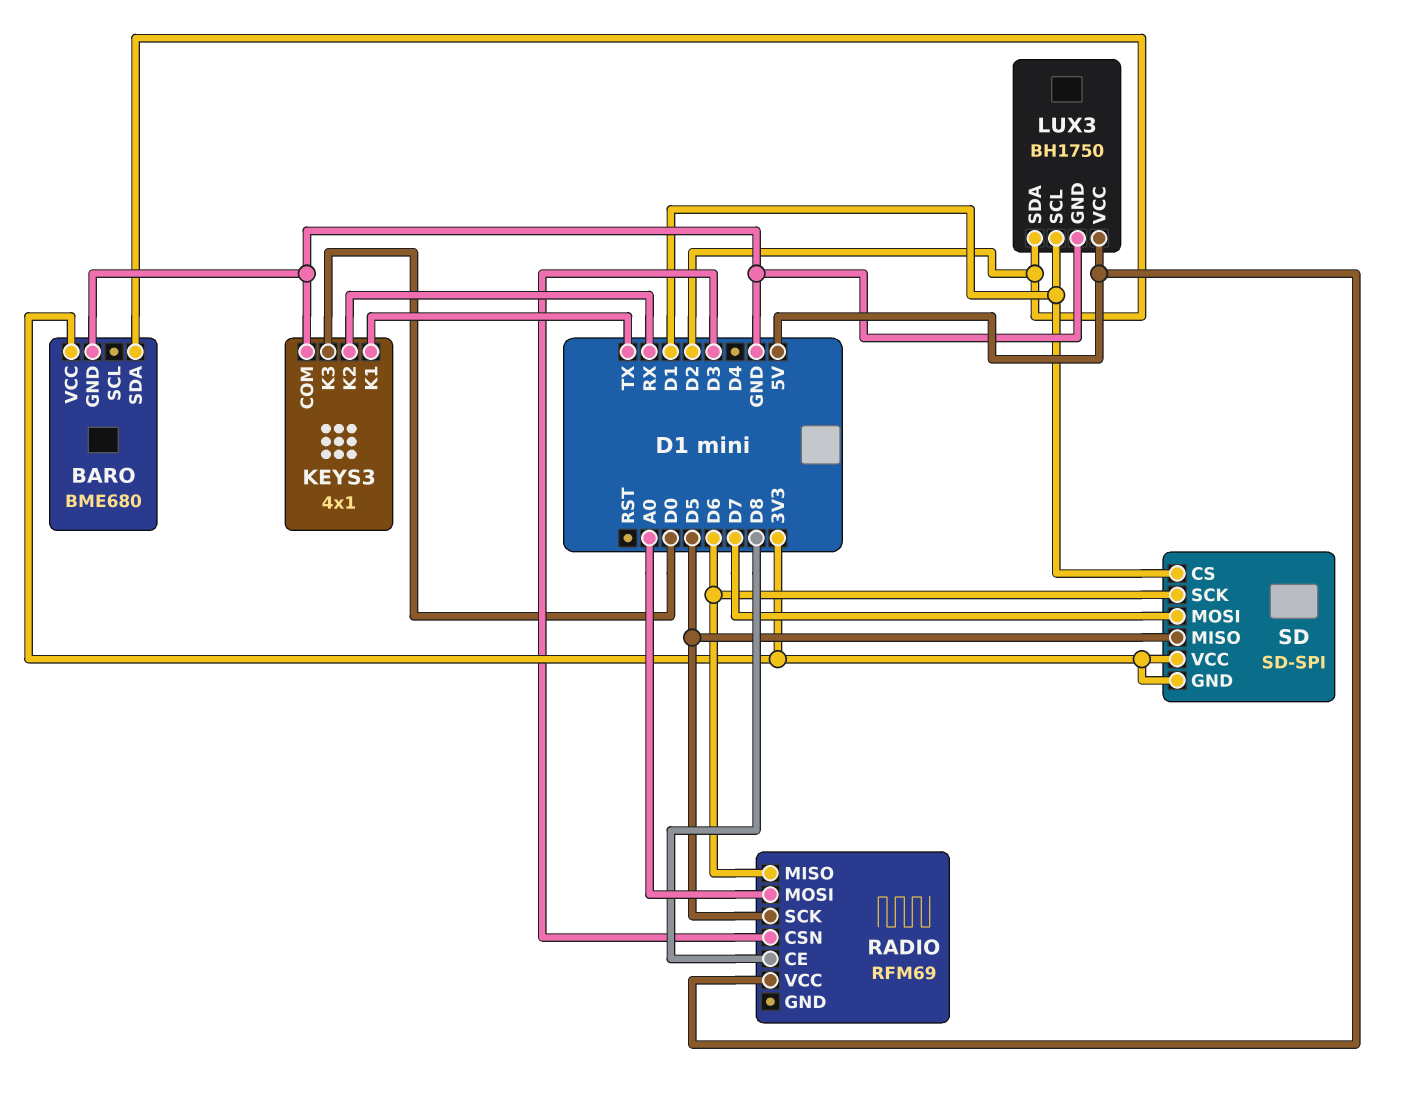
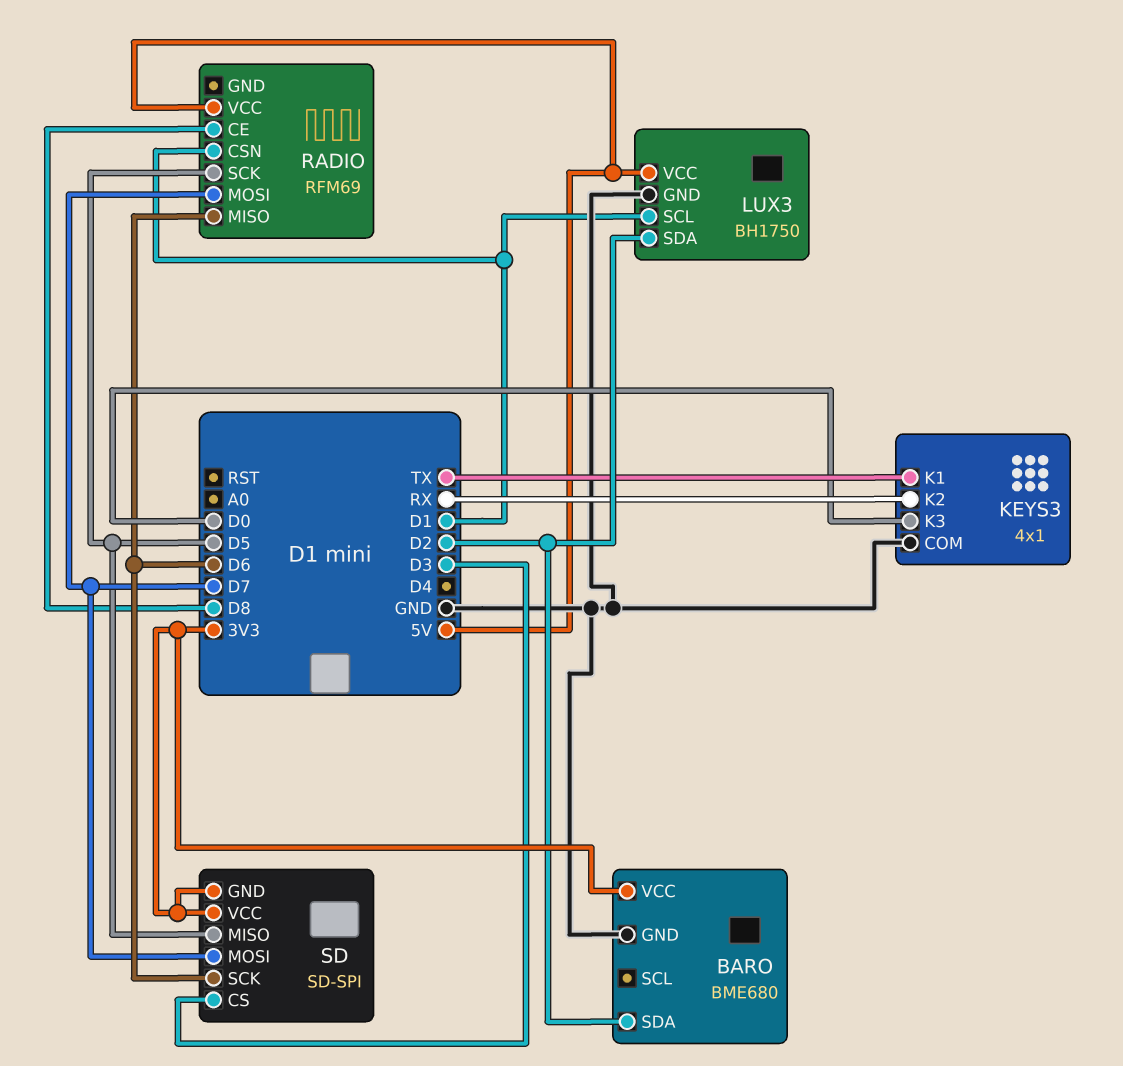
RADIO pin CSN: D3 -> D1
RADIO pin MOSI: A0 -> D7
SD pin CS: D1 -> D3

